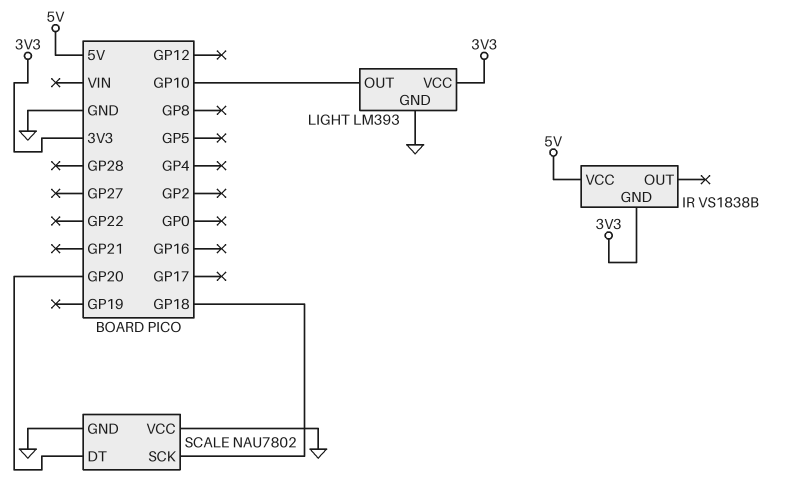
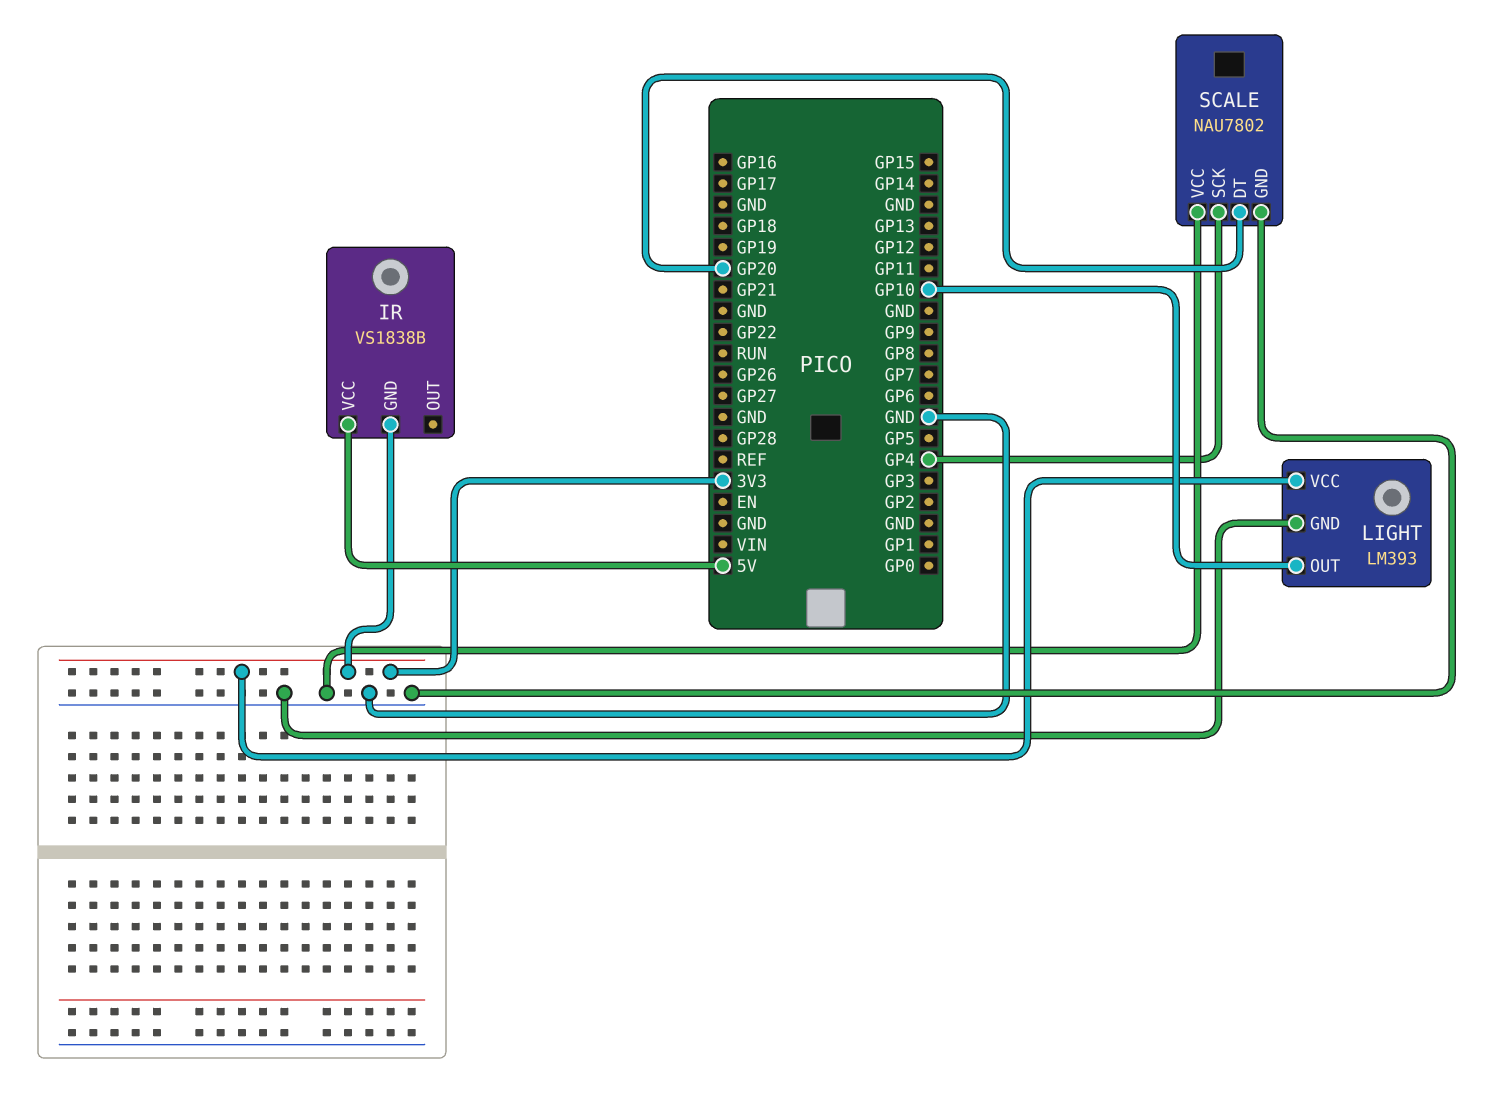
SCALE pin SCK: GP18 -> GP4

